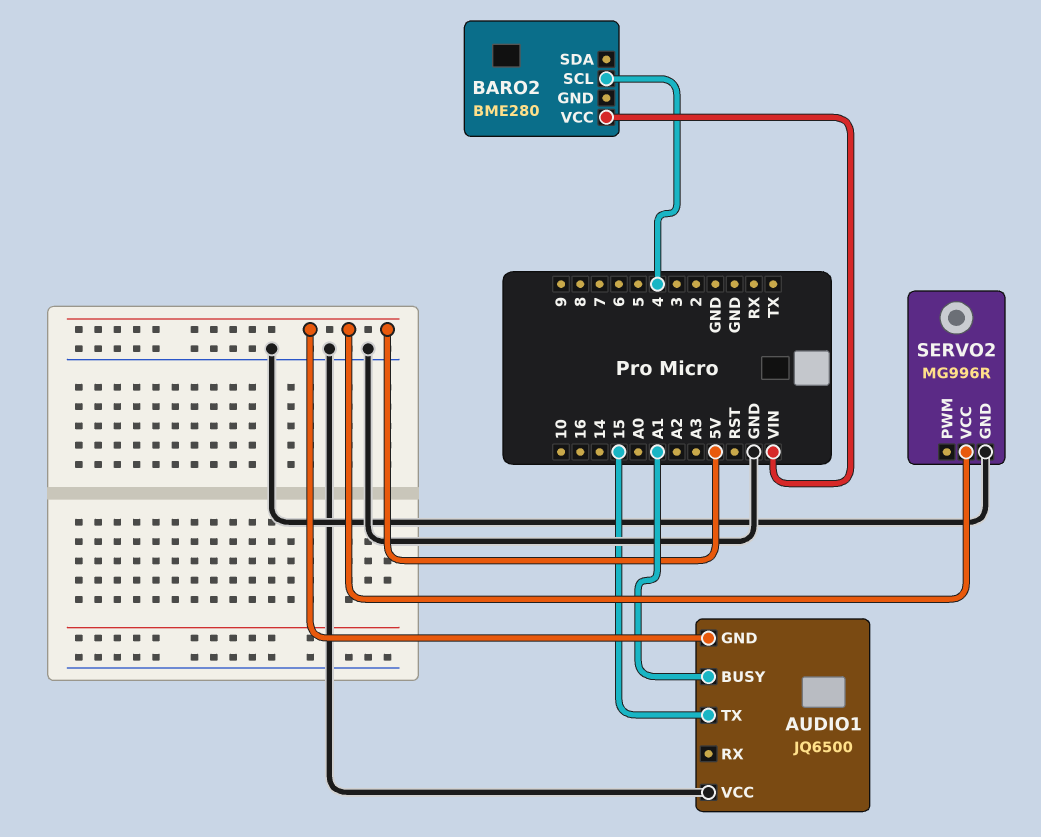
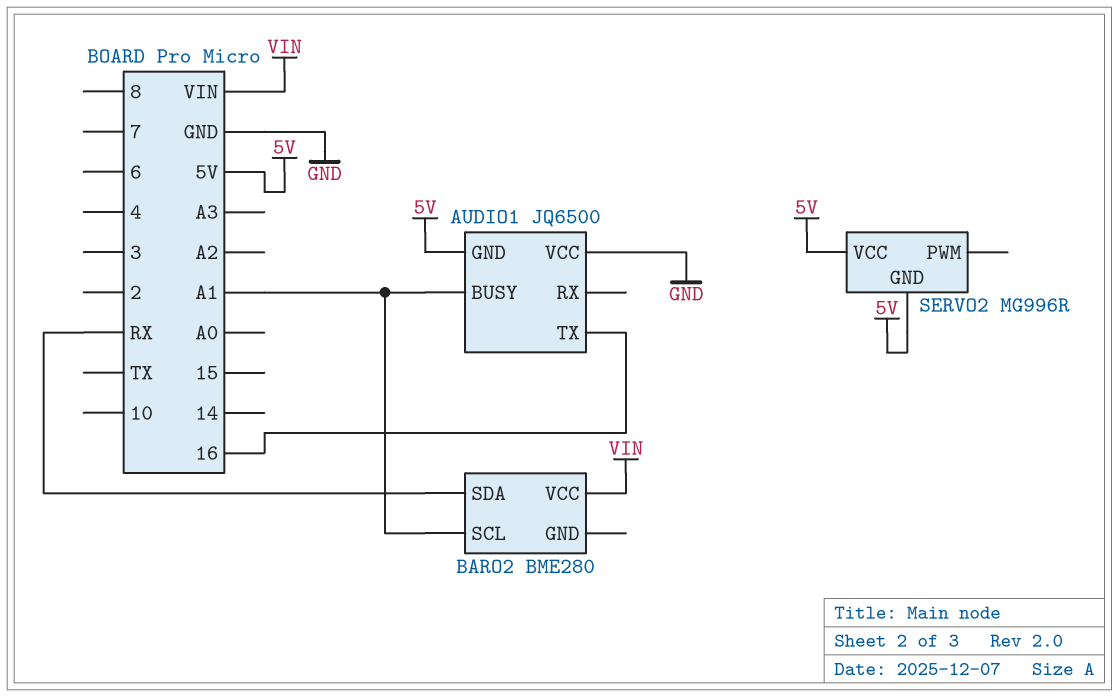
AUDIO1 pin TX: 15 -> 16
BARO2 pin SCL: 4 -> A1
BARO2 pin SDA: none -> RX
SERVO2 pin GND: GND -> 5V

